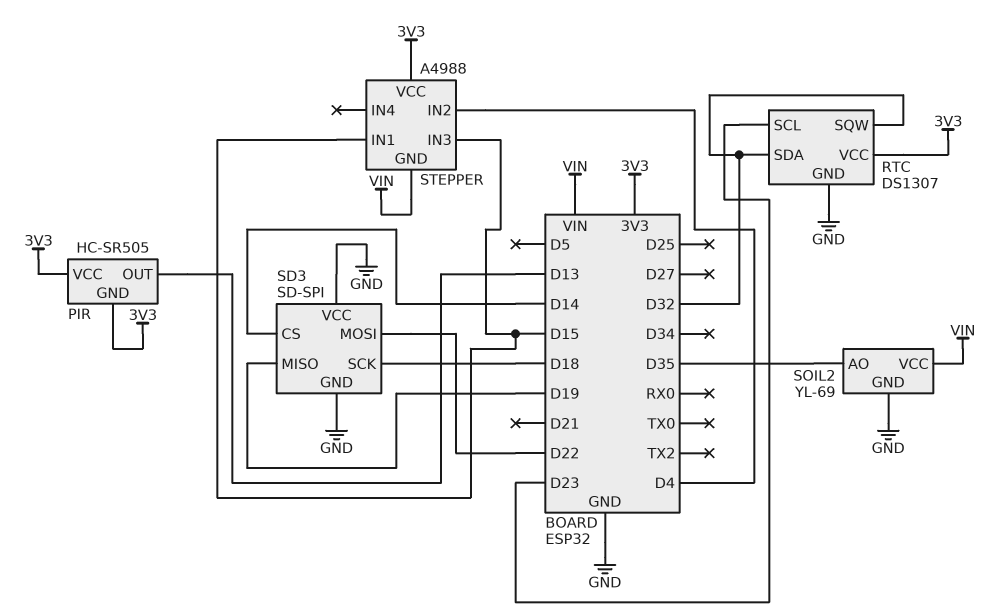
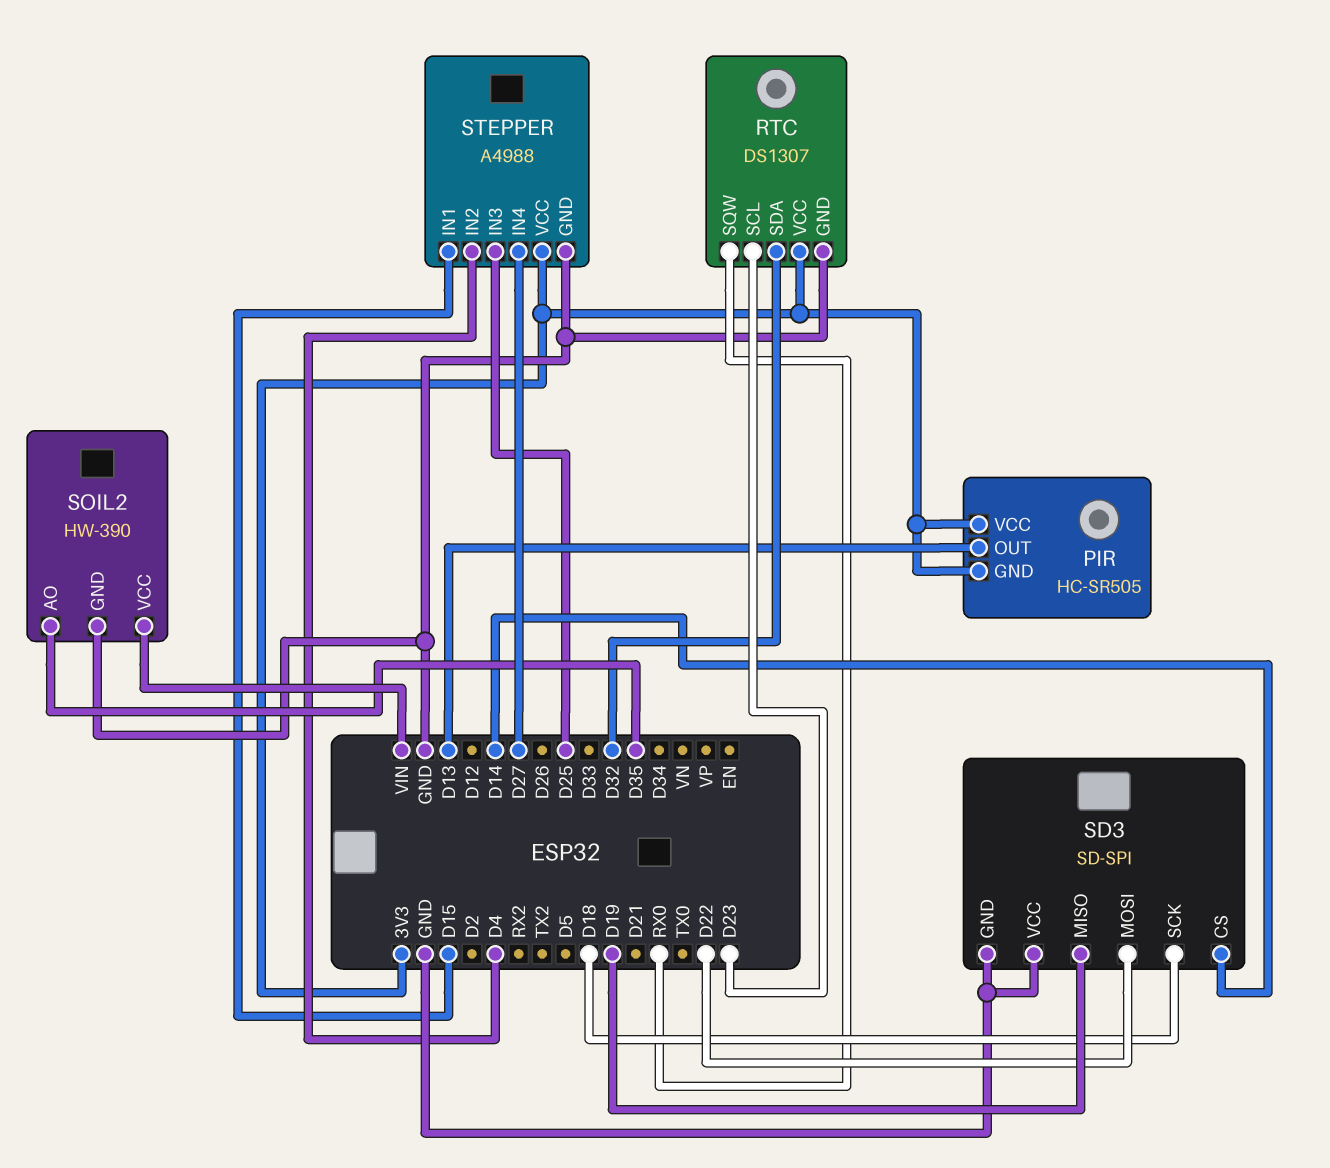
RTC pin SQW: D32 -> RX0
SOIL2: YL-69 -> HW-390
STEPPER pin GND: VIN -> GND
STEPPER pin IN3: D15 -> D25
STEPPER pin IN4: none -> D27

